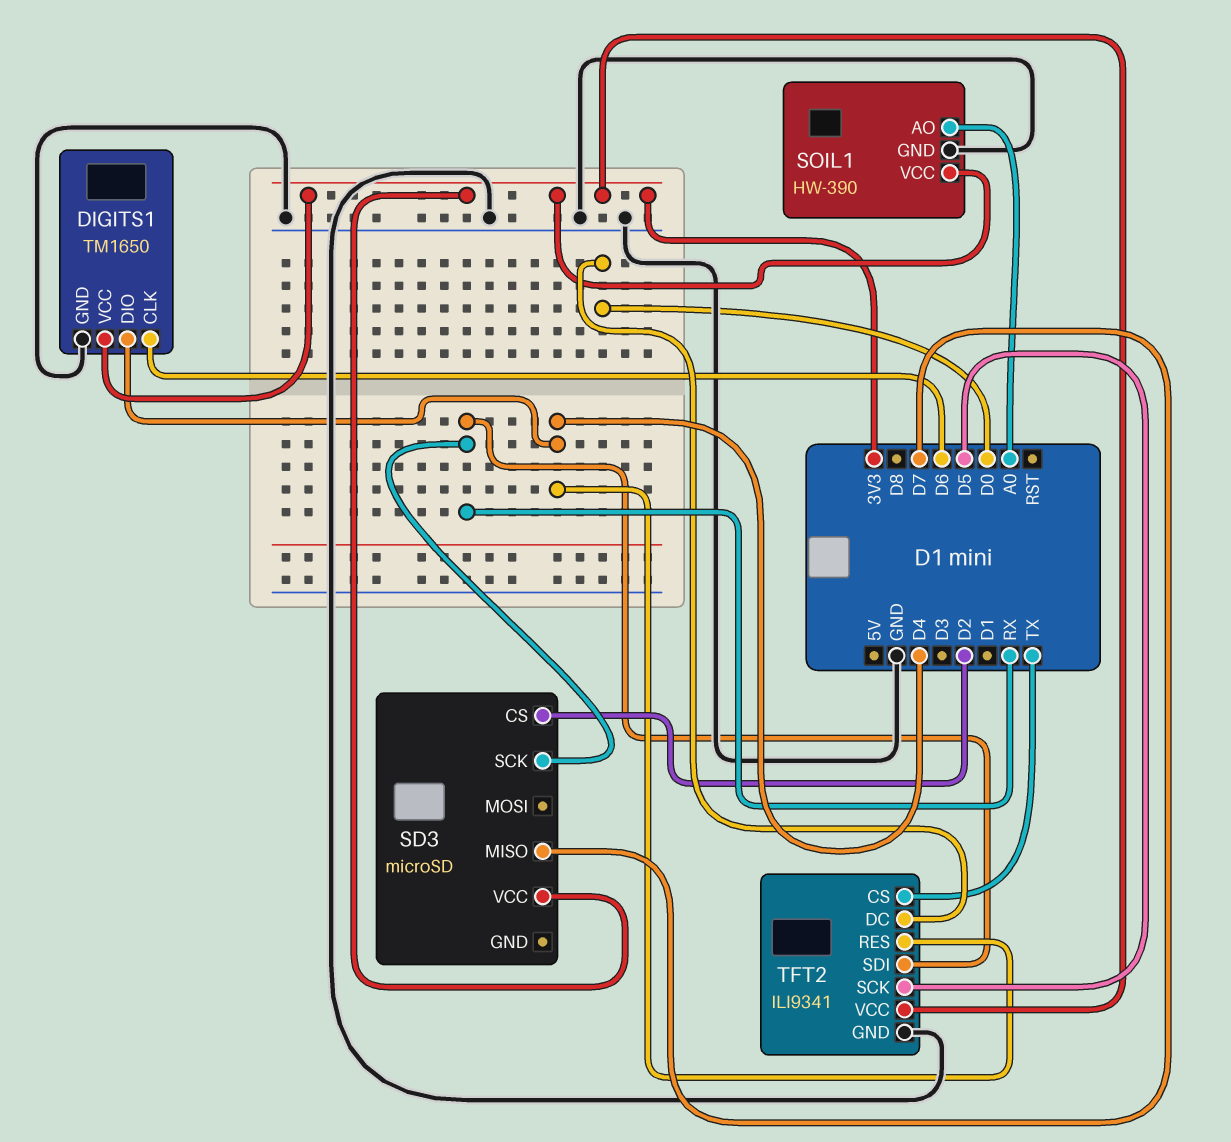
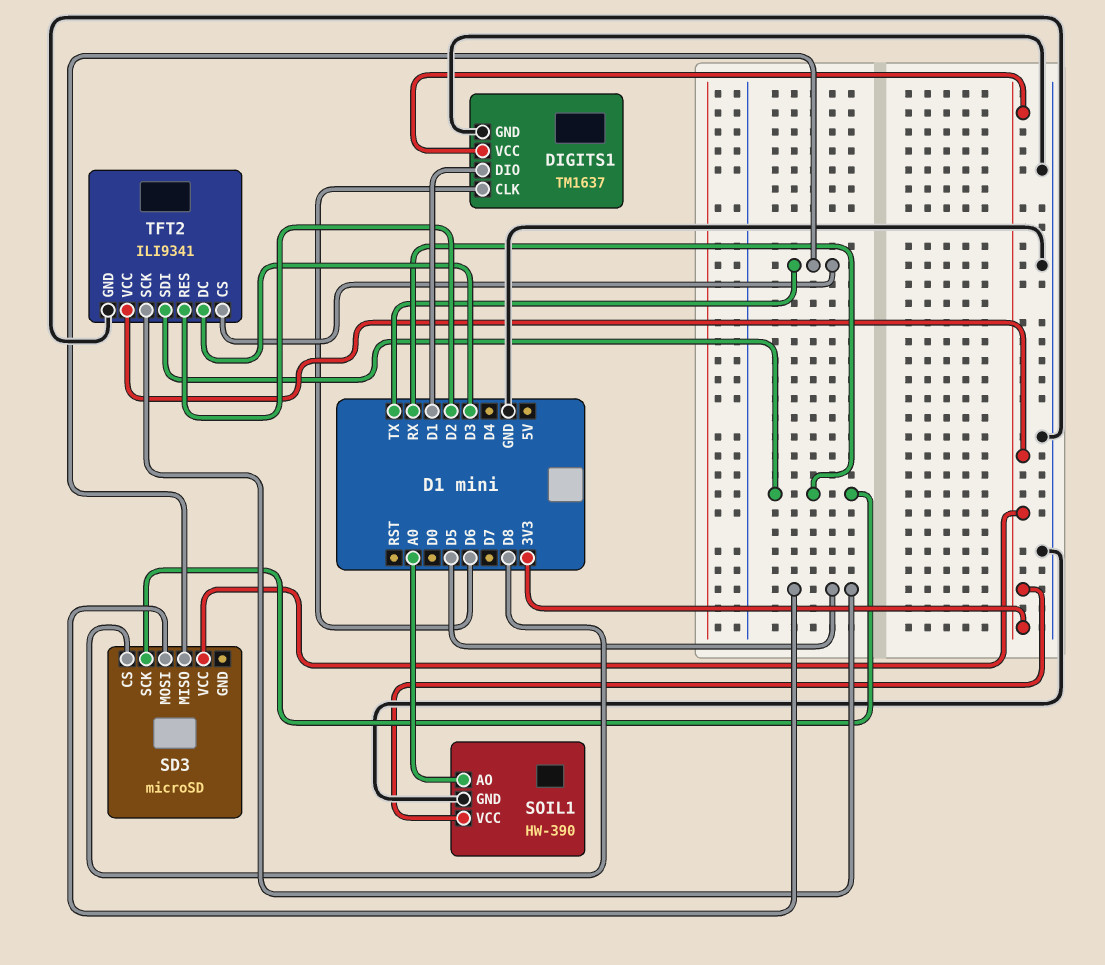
DIGITS1: TM1650 -> TM1637
DIGITS1 pin DIO: D4 -> D1
SD3 pin CS: D2 -> D8
SD3 pin MISO: D7 -> TX
SD3 pin MOSI: none -> D5
TFT2 pin DC: D0 -> D3
TFT2 pin RES: D4 -> D2

